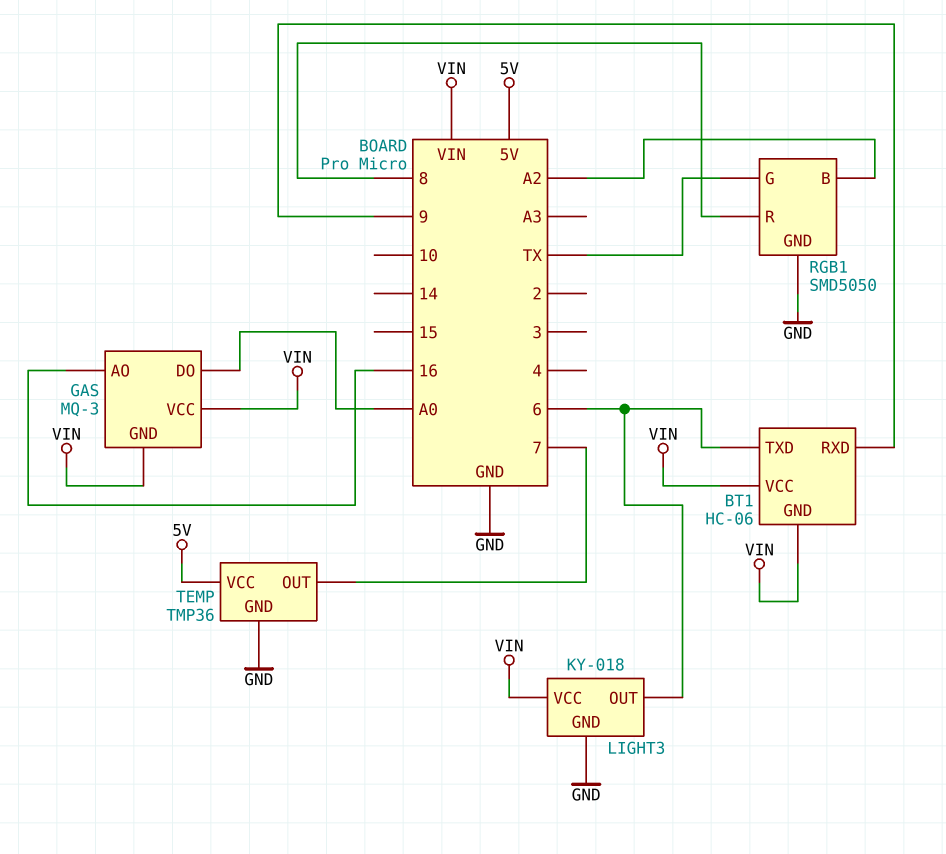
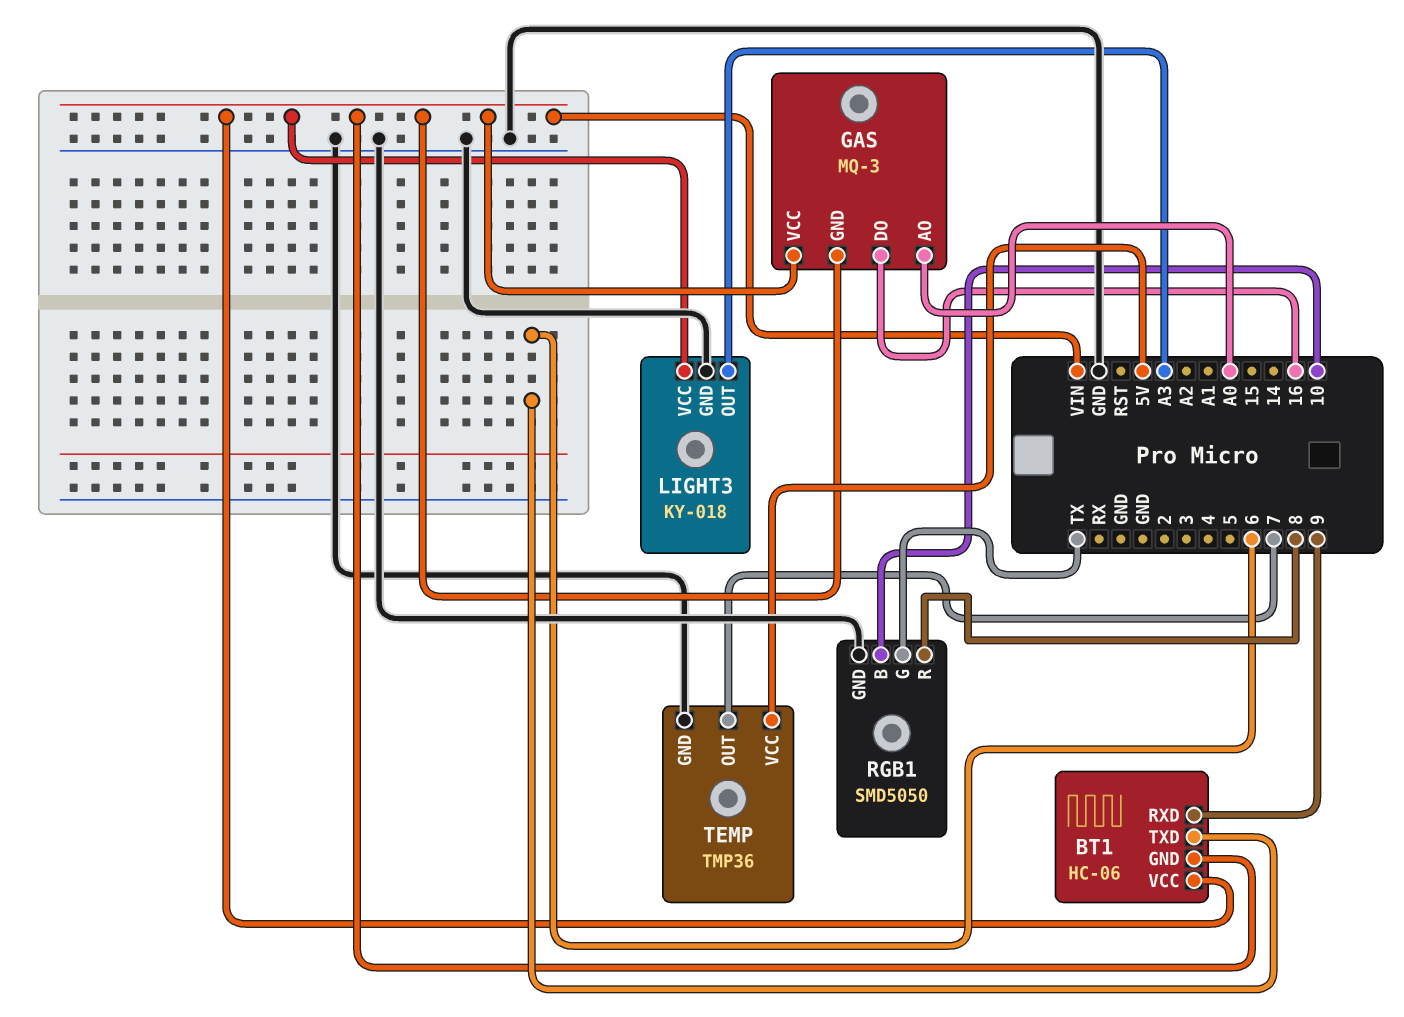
GAS pin AO: 16 -> A0
GAS pin DO: A0 -> 16
LIGHT3 pin OUT: 6 -> A3
RGB1 pin B: A2 -> 10

